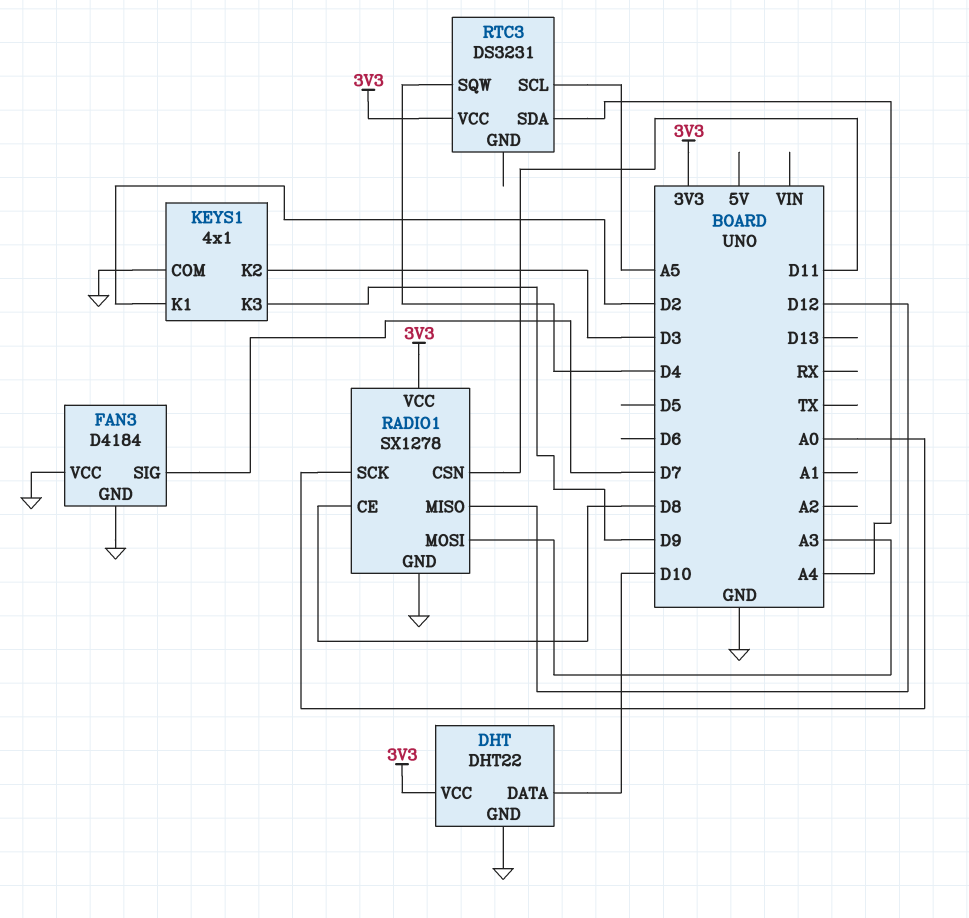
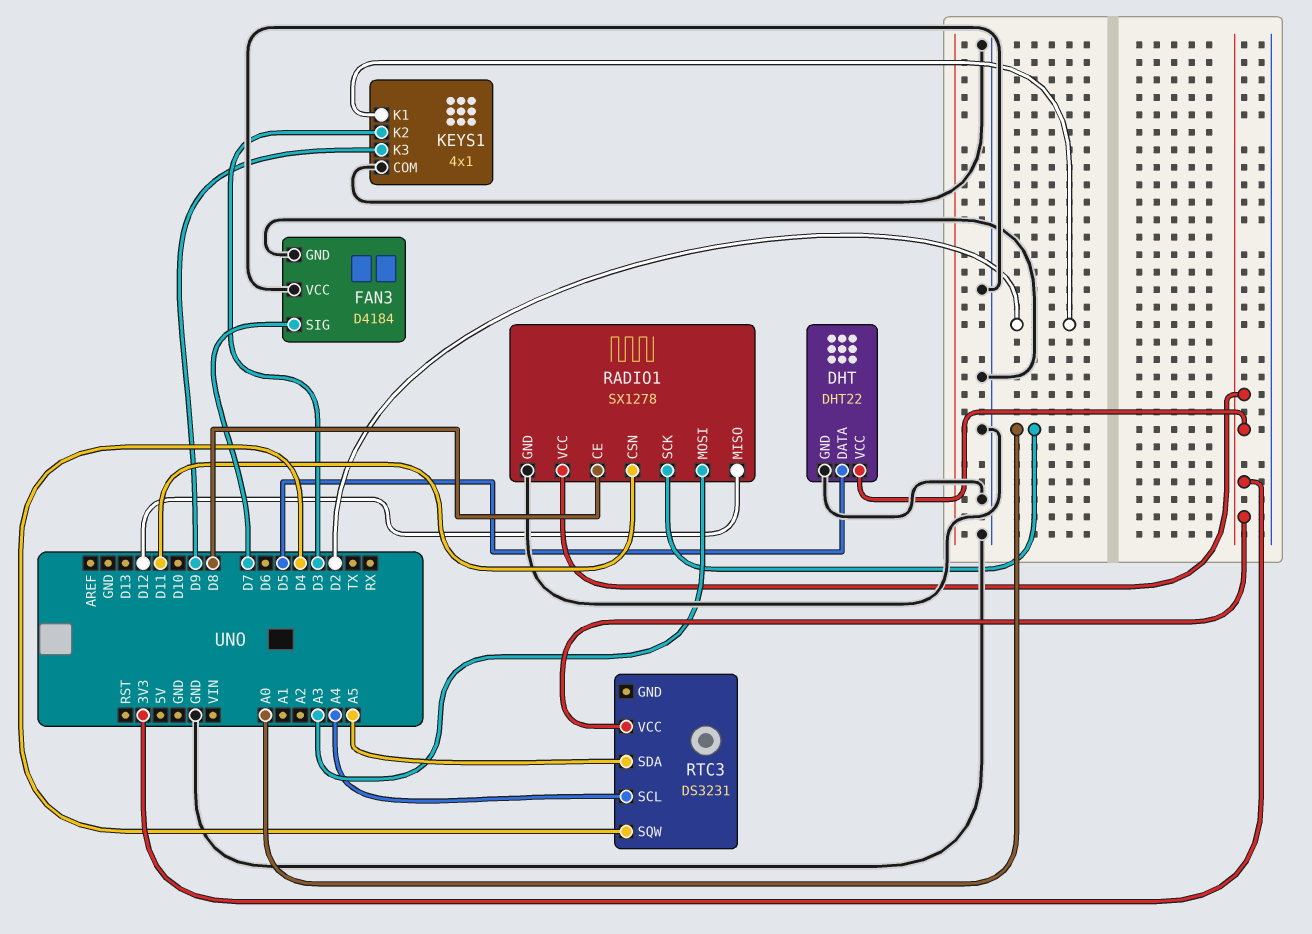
DHT pin DATA: D10 -> D5
RTC3 pin SCL: A5 -> A4
RTC3 pin SDA: A4 -> A5

